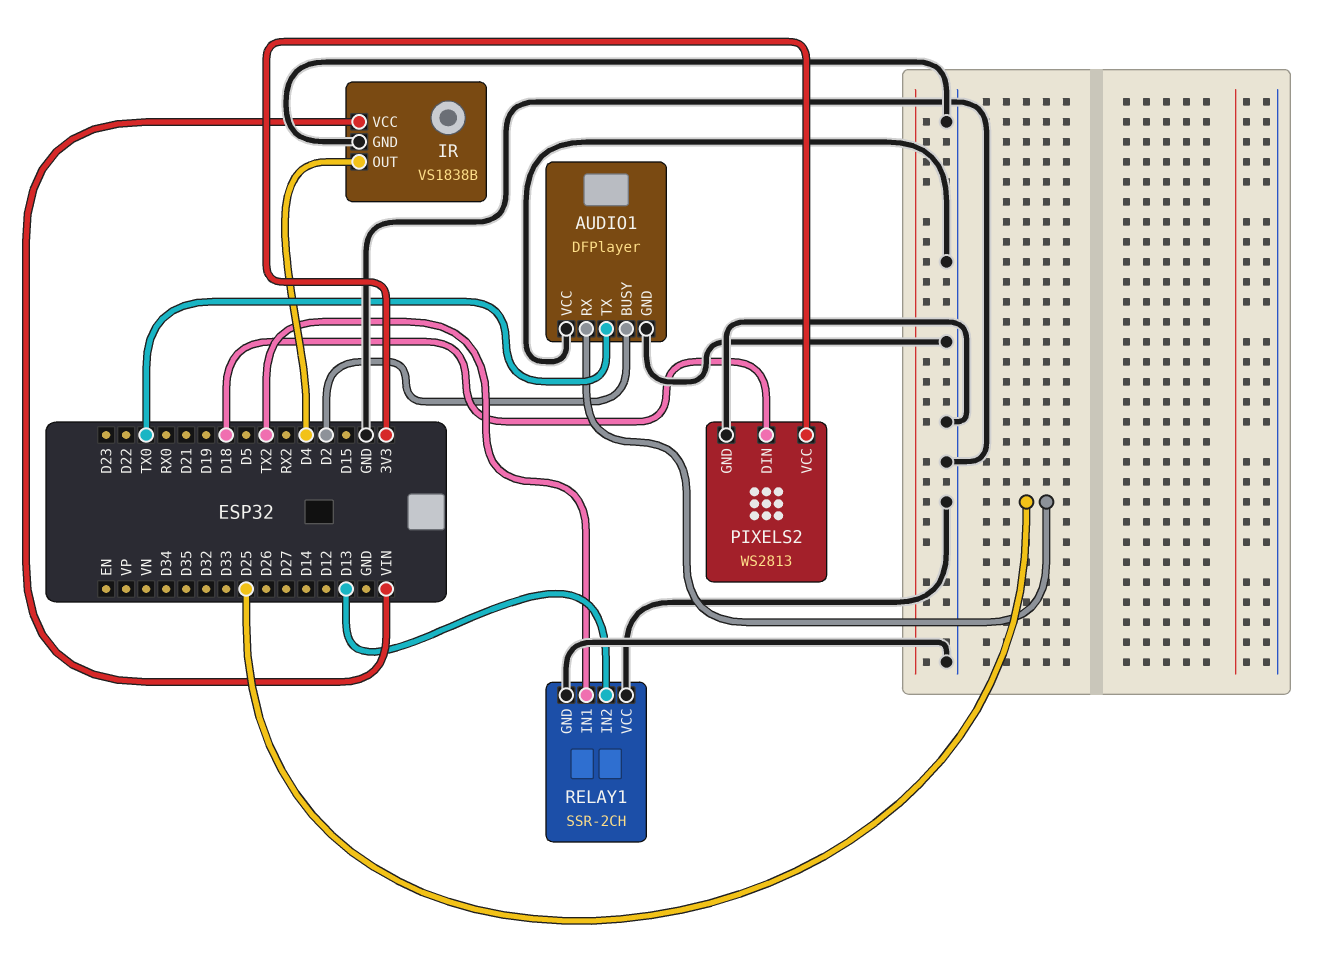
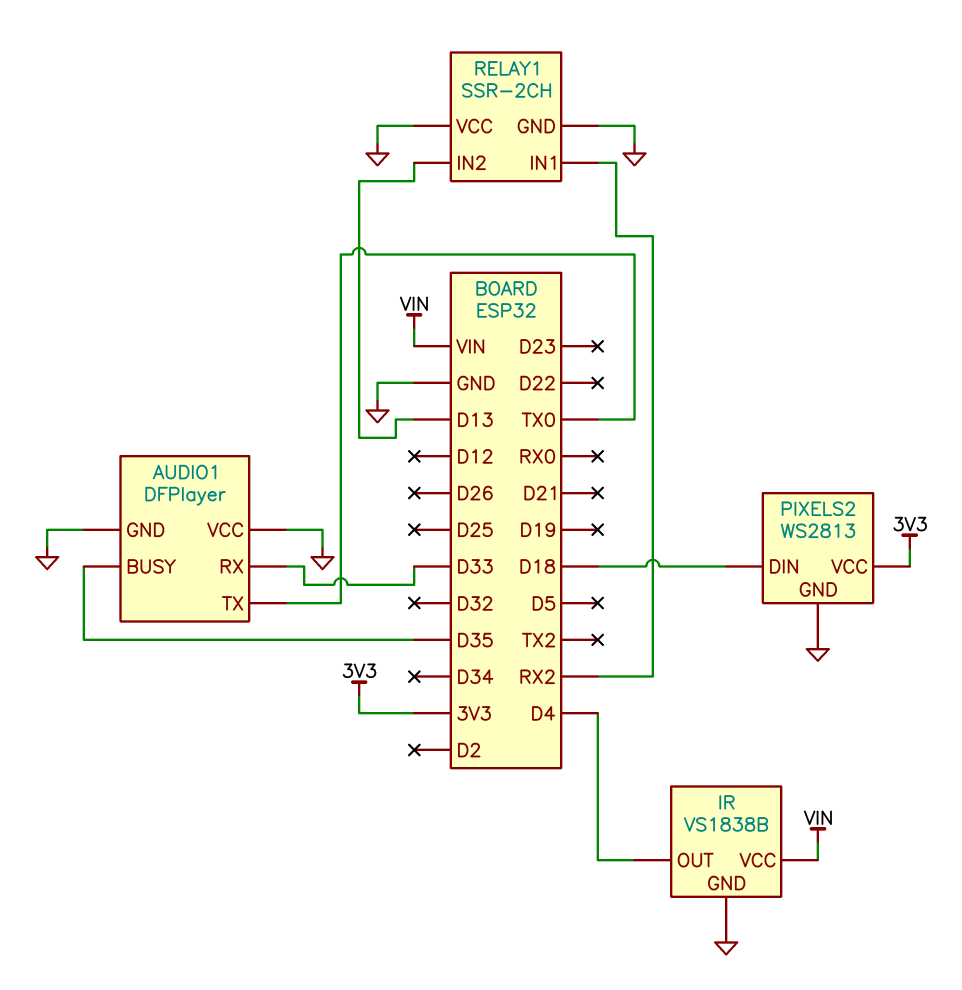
AUDIO1 pin BUSY: D2 -> D35
AUDIO1 pin RX: D25 -> D33
RELAY1 pin IN1: TX2 -> RX2

